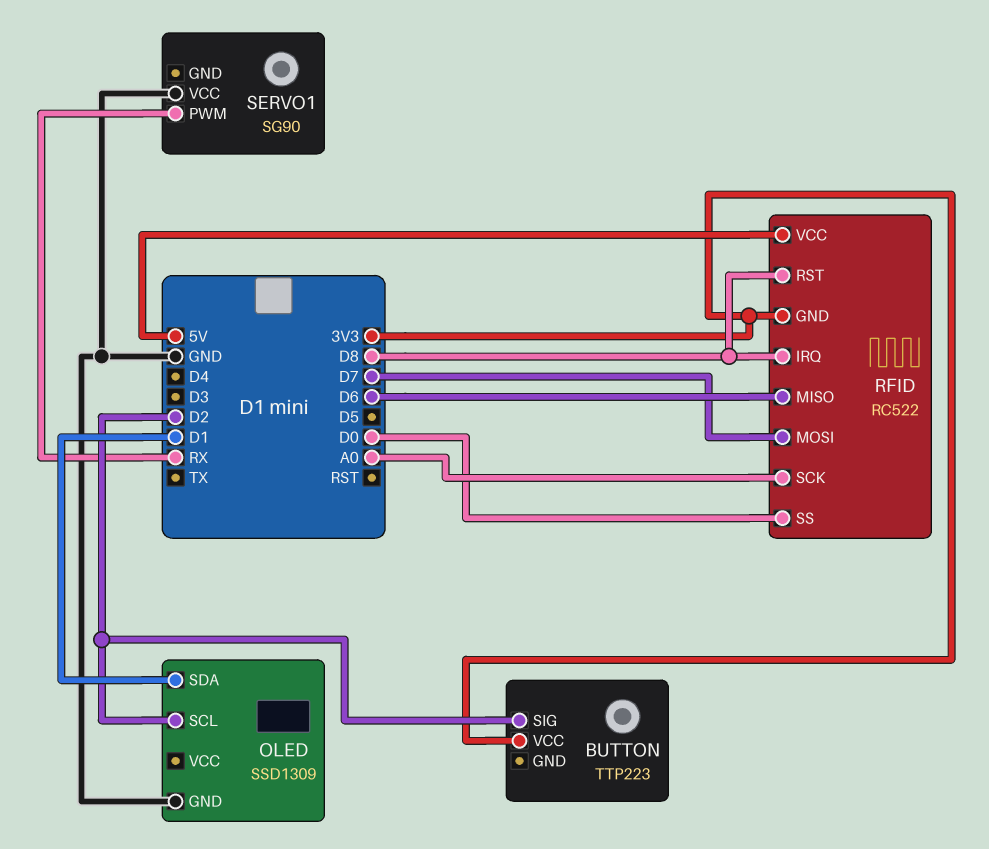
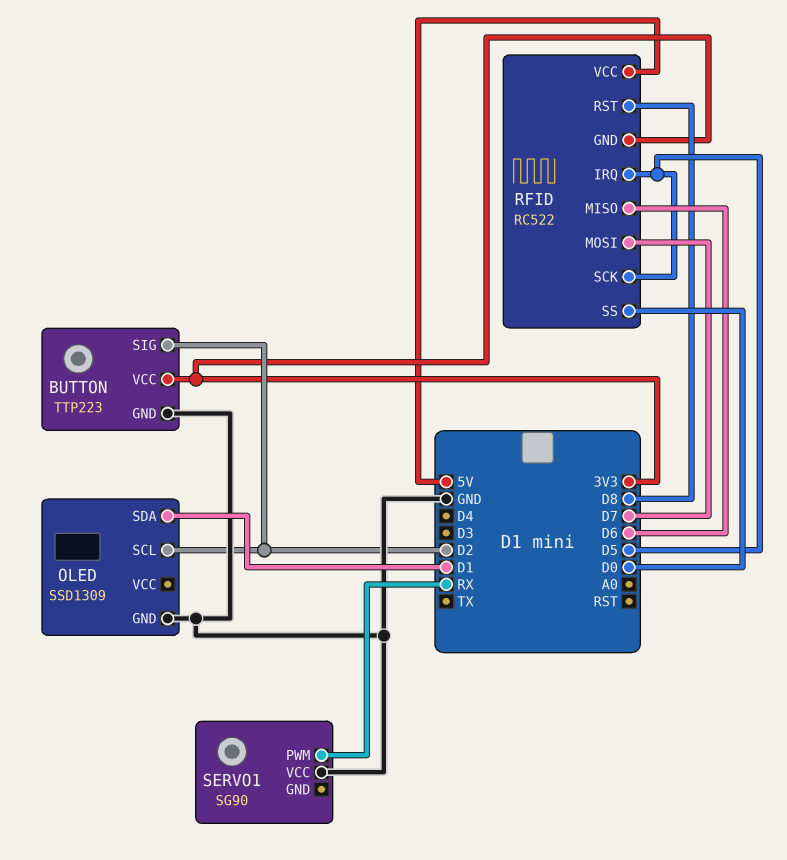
BUTTON pin GND: none -> GND
RFID pin IRQ: D8 -> D5
RFID pin SCK: A0 -> D5

